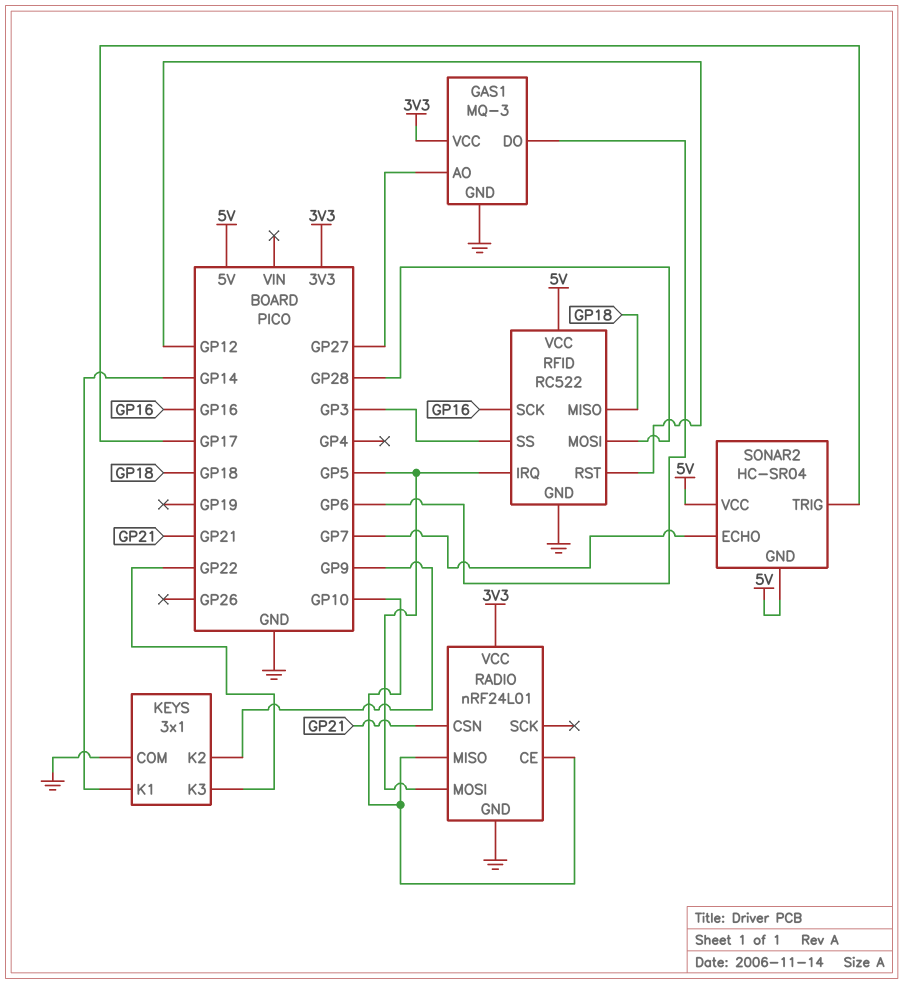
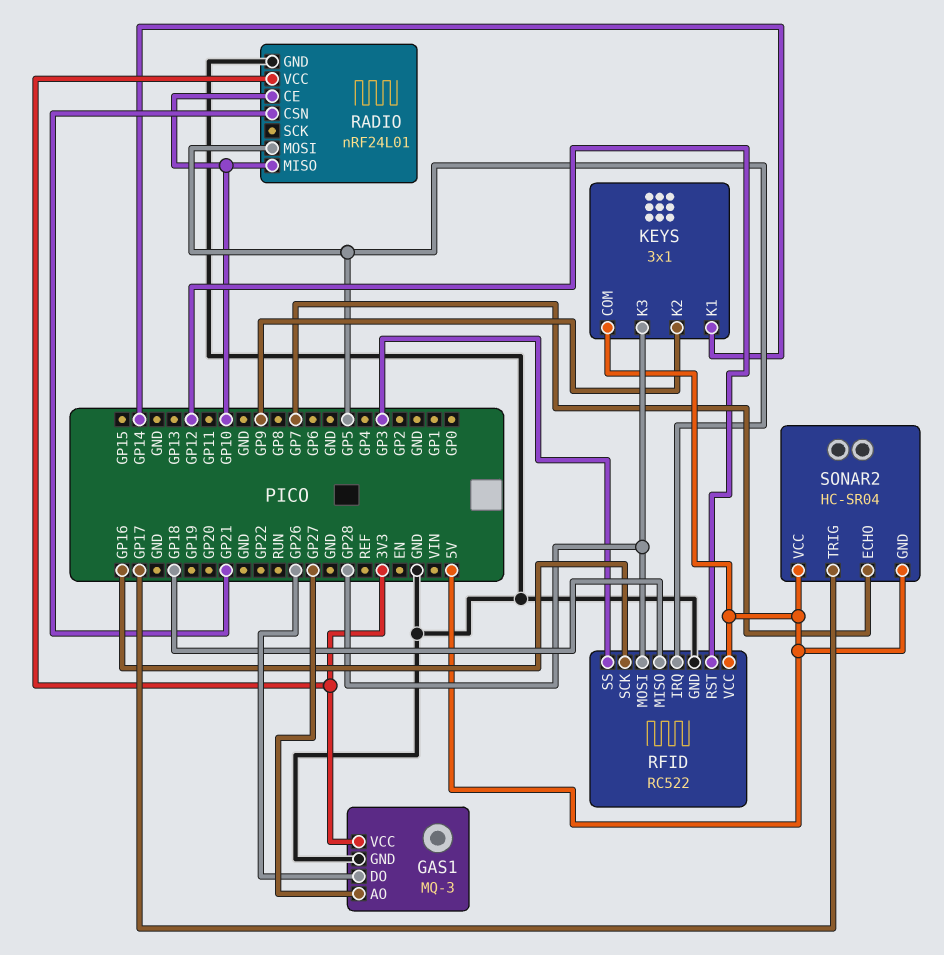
GAS1 pin DO: GP6 -> GP26
KEYS pin COM: GND -> 5V
KEYS pin K3: GP22 -> GP28

